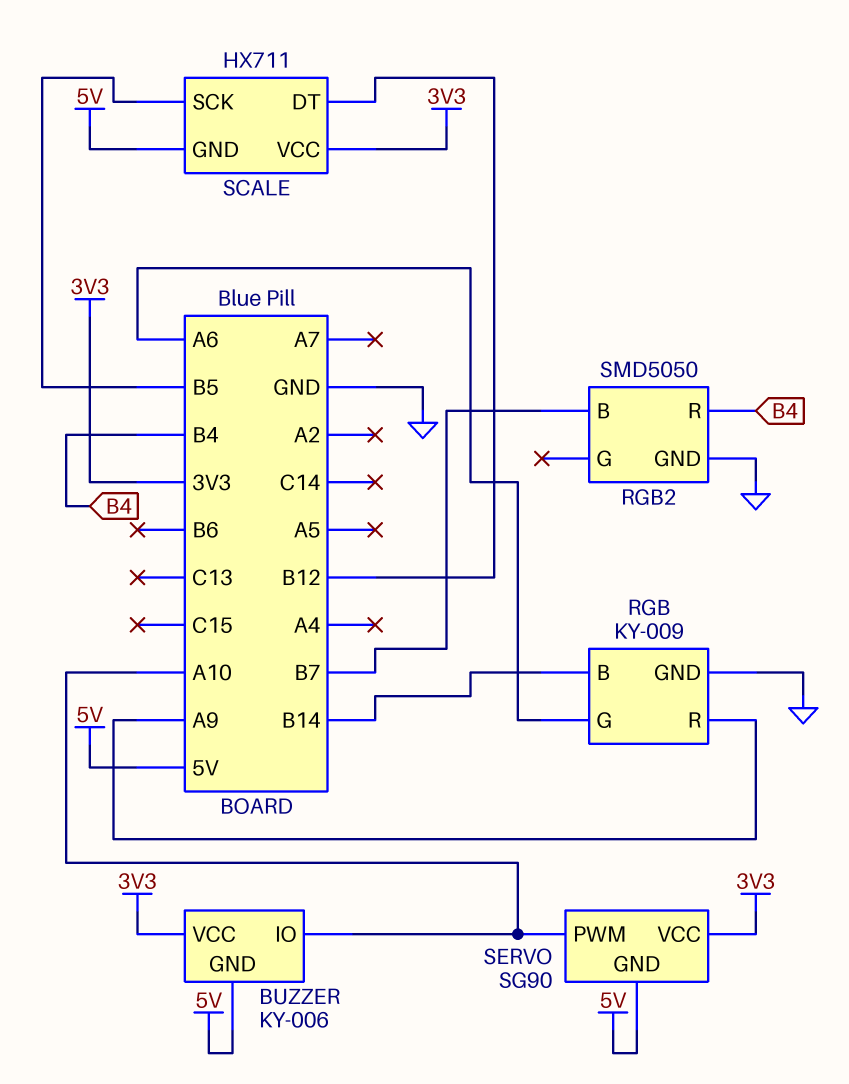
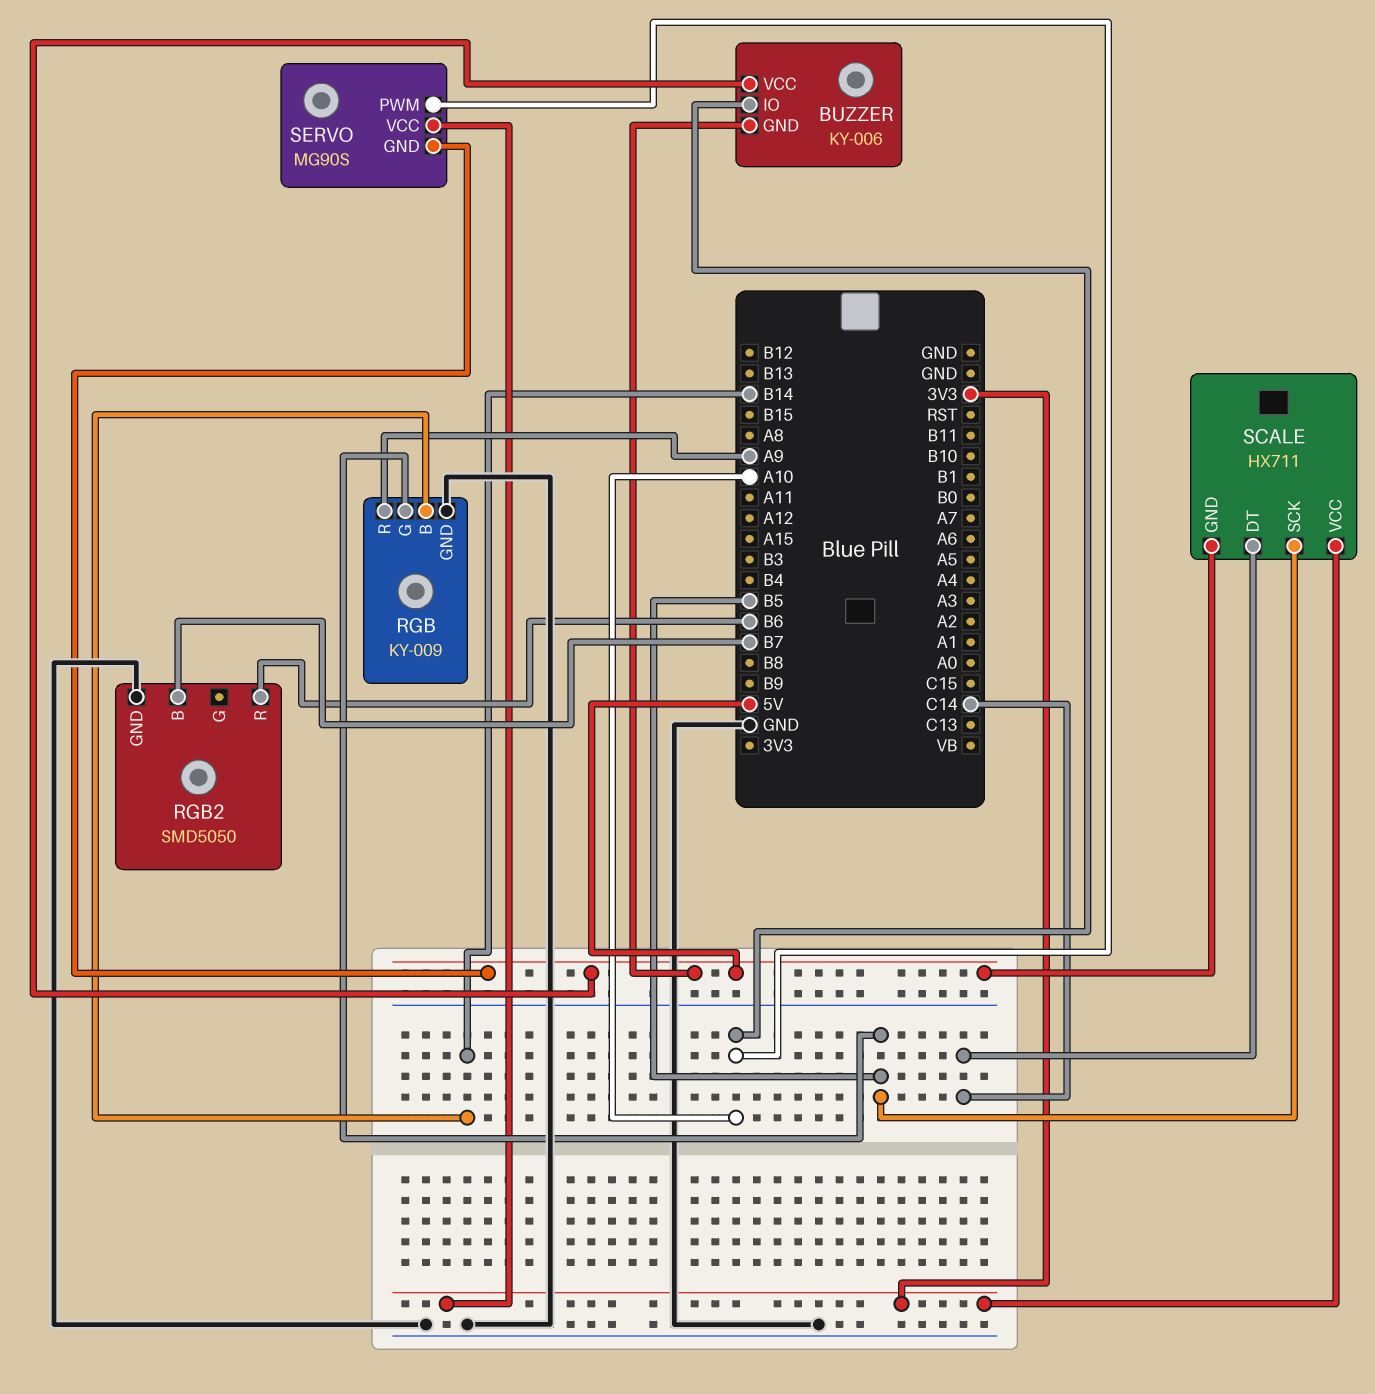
BUZZER pin VCC: 3V3 -> 5V
RGB pin G: A6 -> B5
RGB2 pin R: B4 -> B6
SCALE pin DT: B12 -> C14
SERVO: SG90 -> MG90S

